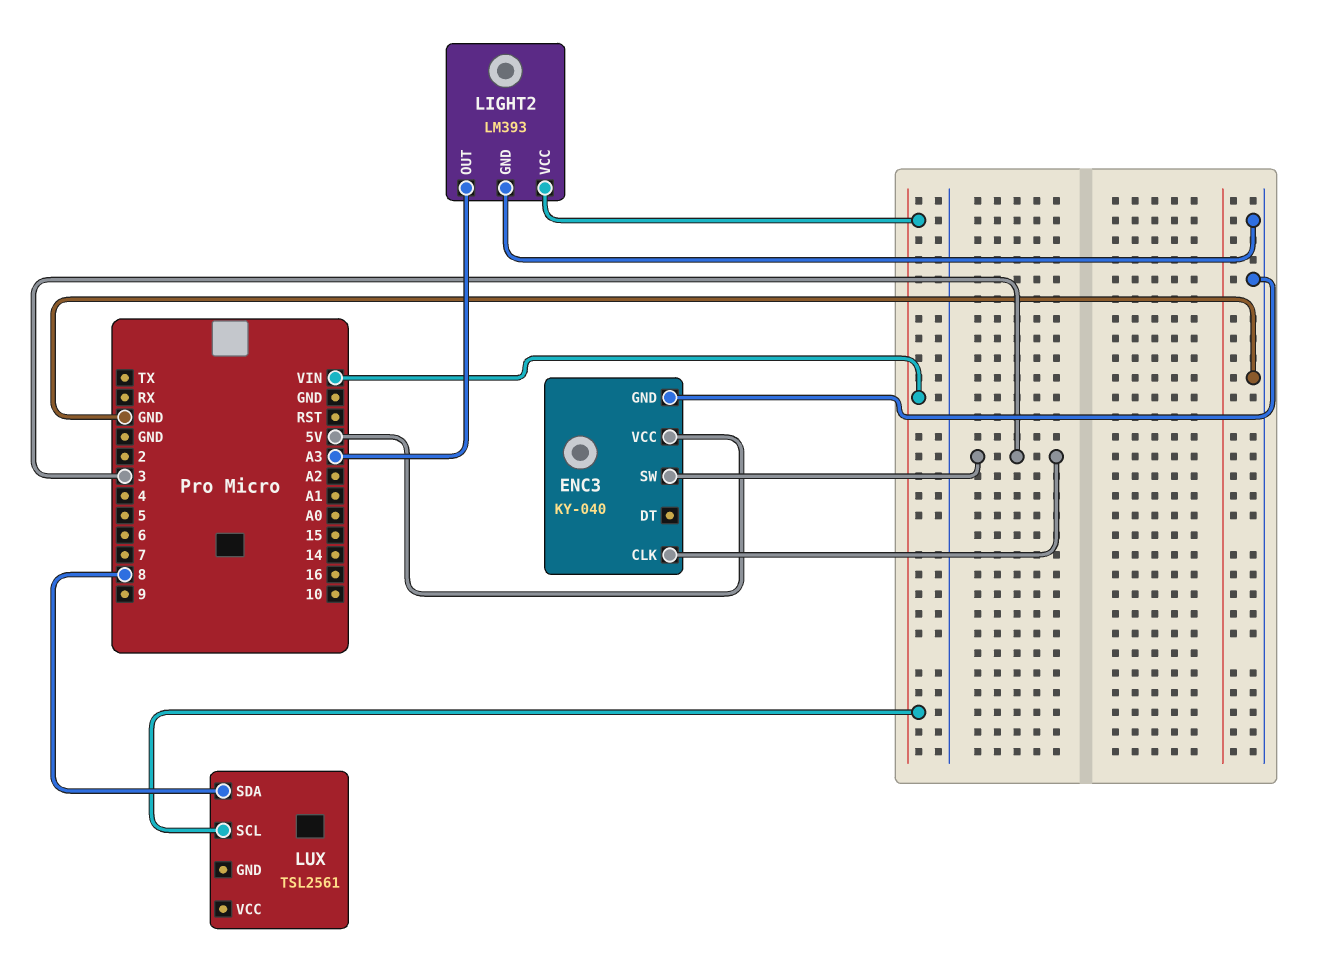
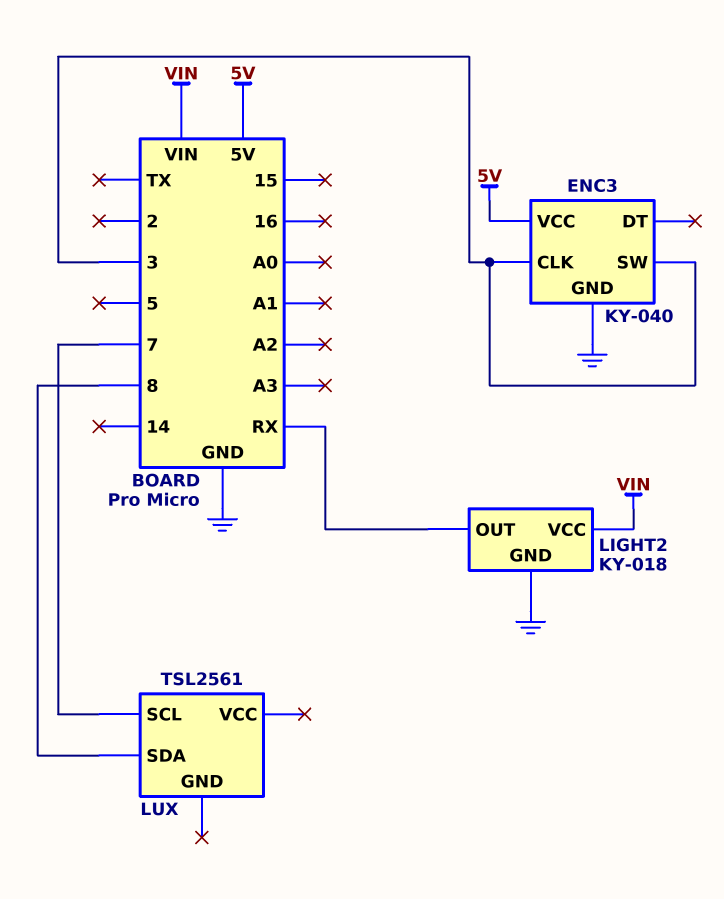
LIGHT2: LM393 -> KY-018
LIGHT2 pin OUT: A3 -> RX
LUX pin SCL: VIN -> 7

